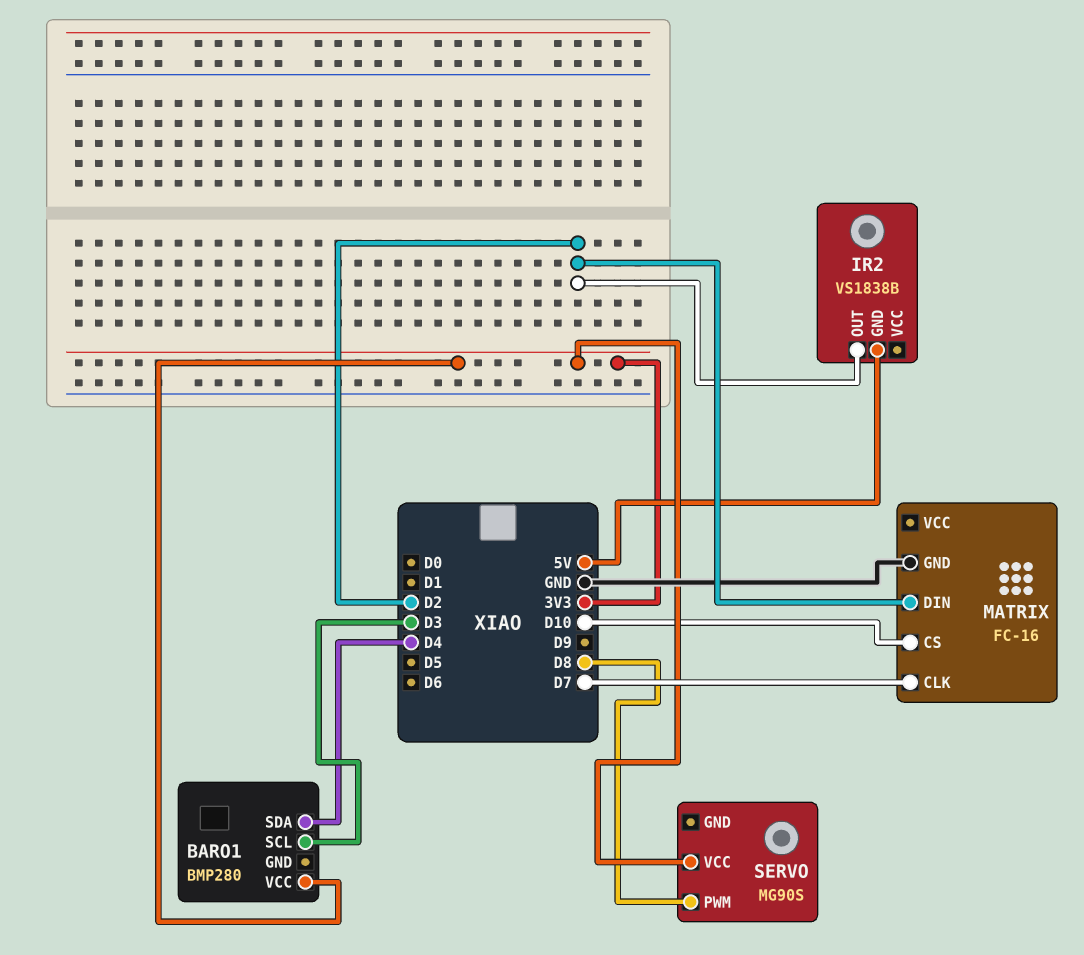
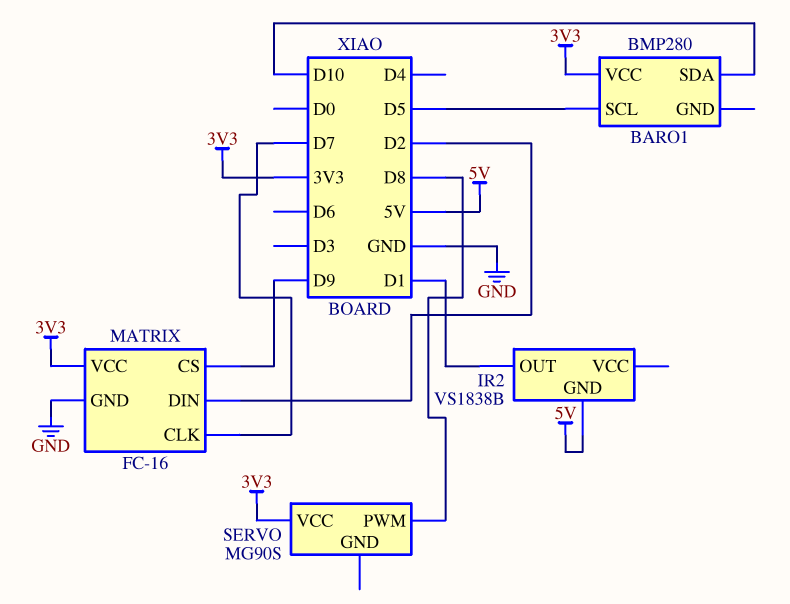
BARO1 pin SCL: D3 -> D5
BARO1 pin SDA: D4 -> D10
IR2 pin OUT: D2 -> D1
MATRIX pin CS: D10 -> D9
MATRIX pin VCC: none -> 3V3

